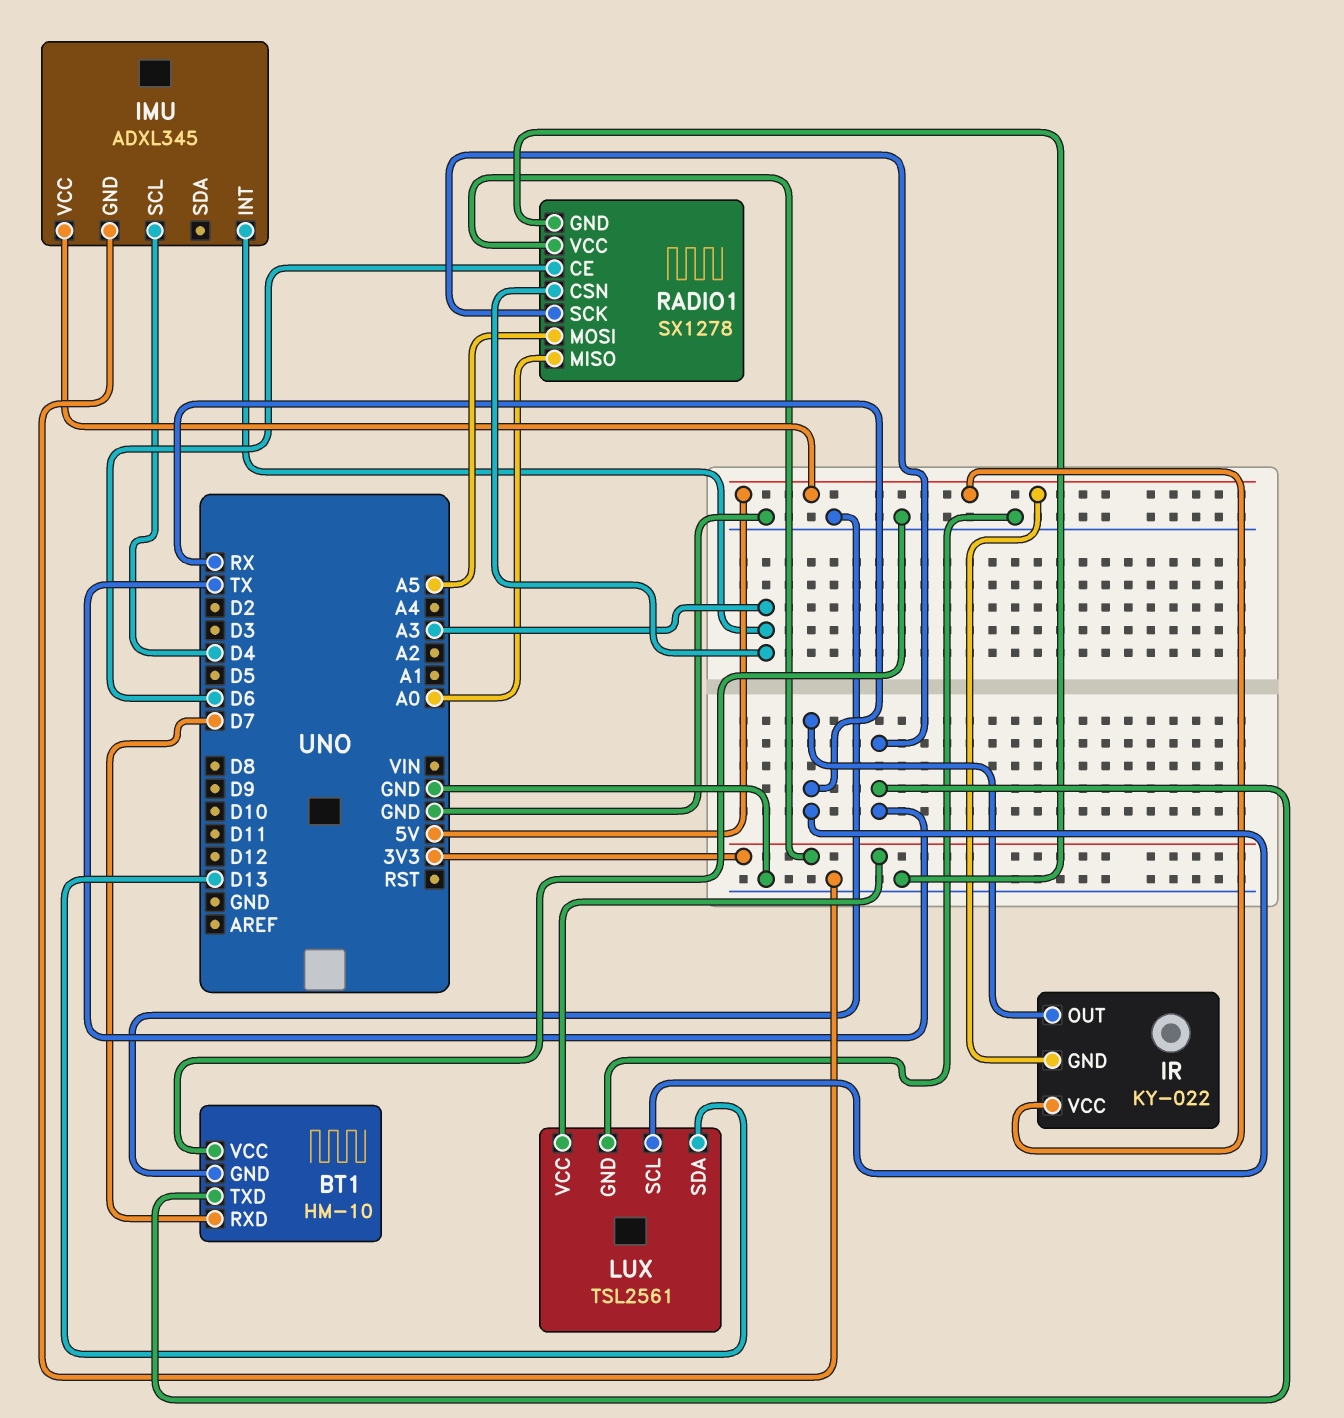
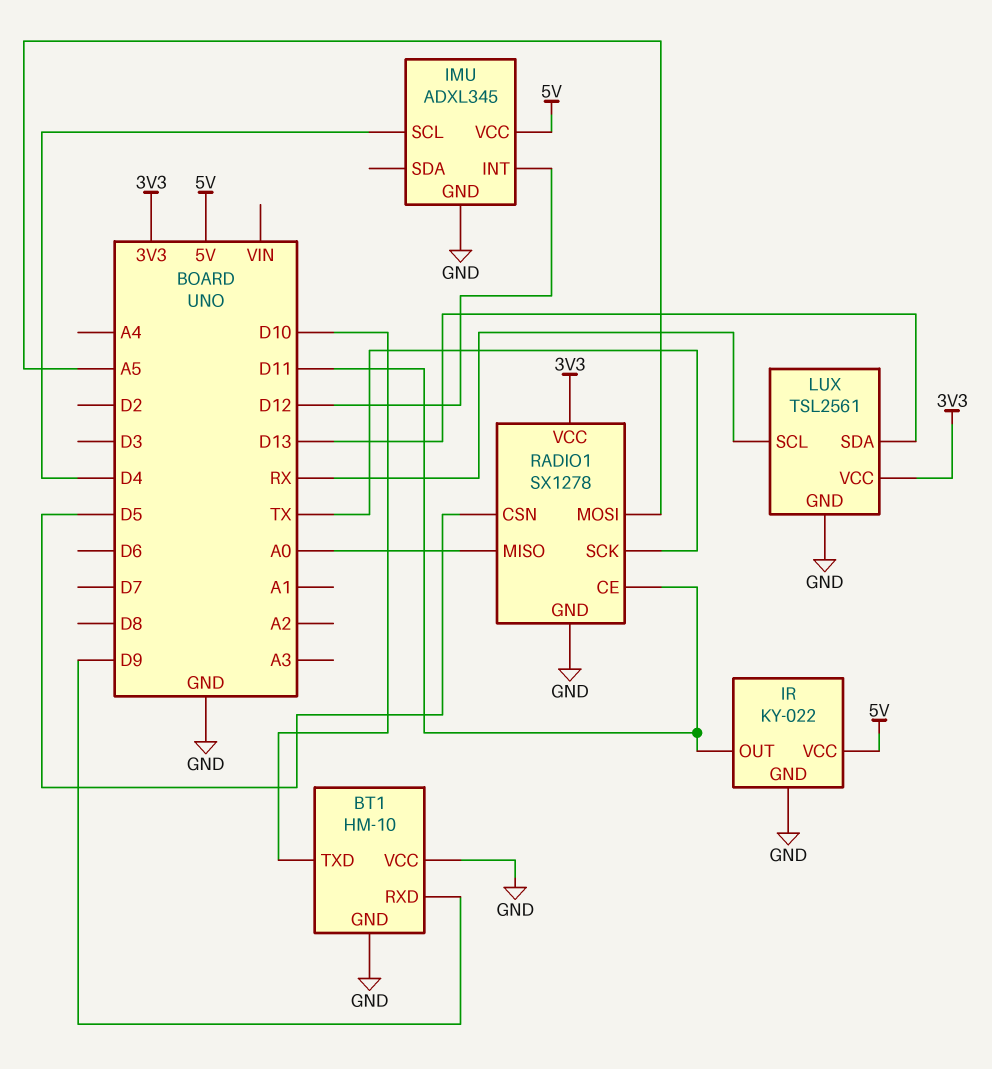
BT1 pin RXD: D7 -> D9
BT1 pin TXD: TX -> D10
IMU pin INT: A3 -> D12
IR pin GND: 5V -> GND
IR pin OUT: RX -> D11
RADIO1 pin CE: D6 -> D11
RADIO1 pin CSN: A3 -> D5

